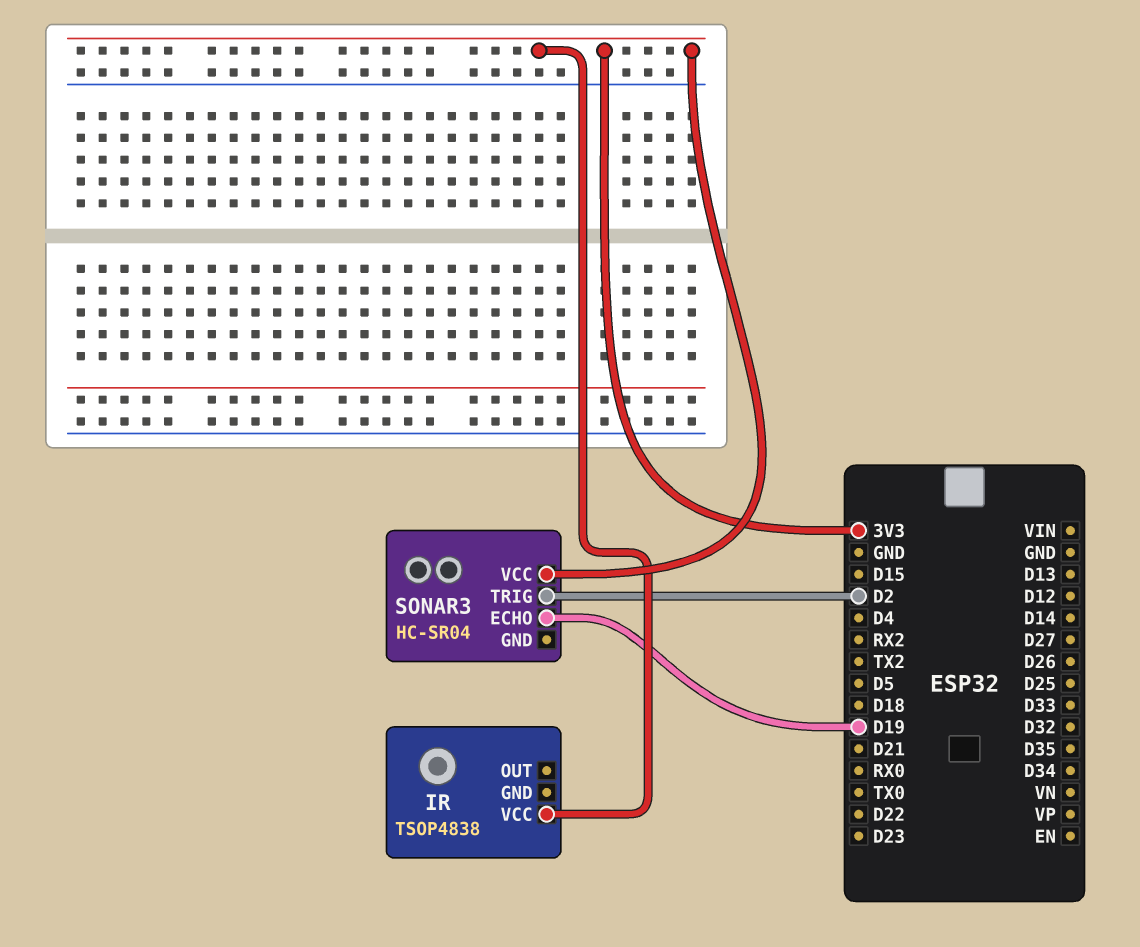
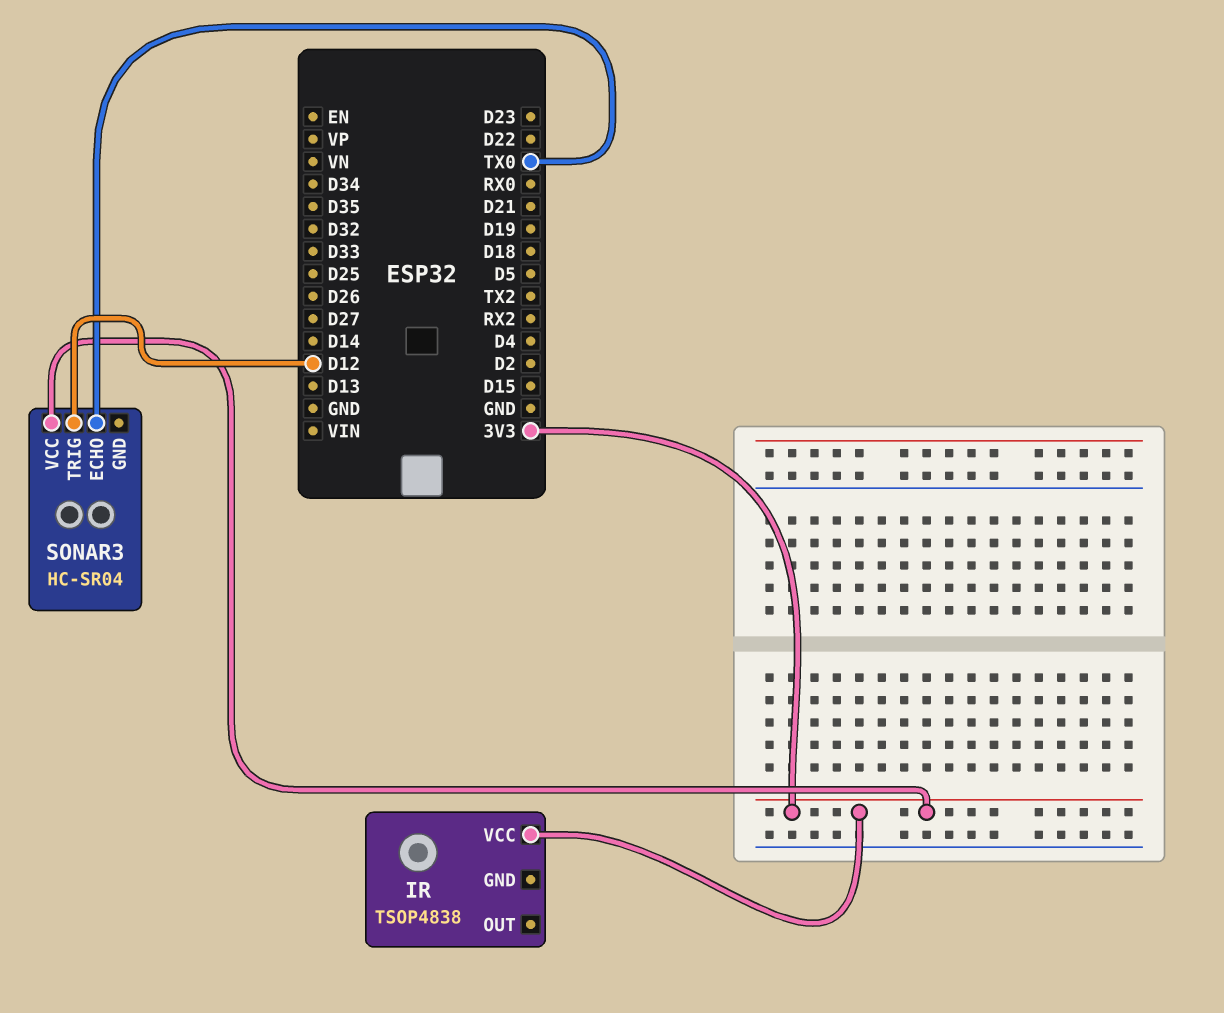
SONAR3 pin ECHO: D19 -> TX0
SONAR3 pin TRIG: D2 -> D12

